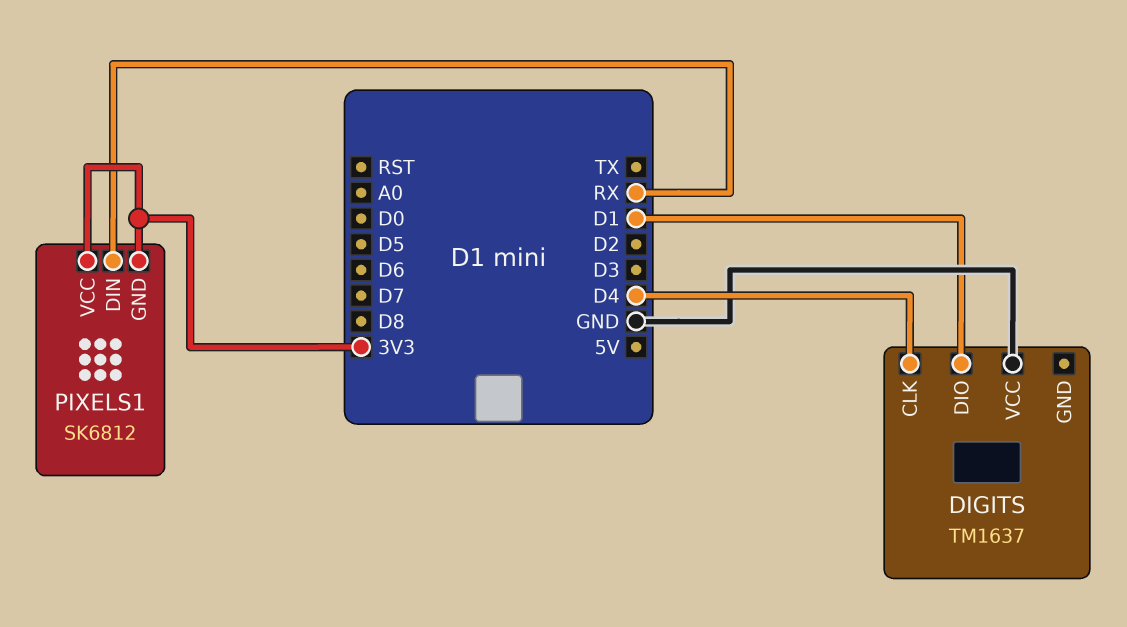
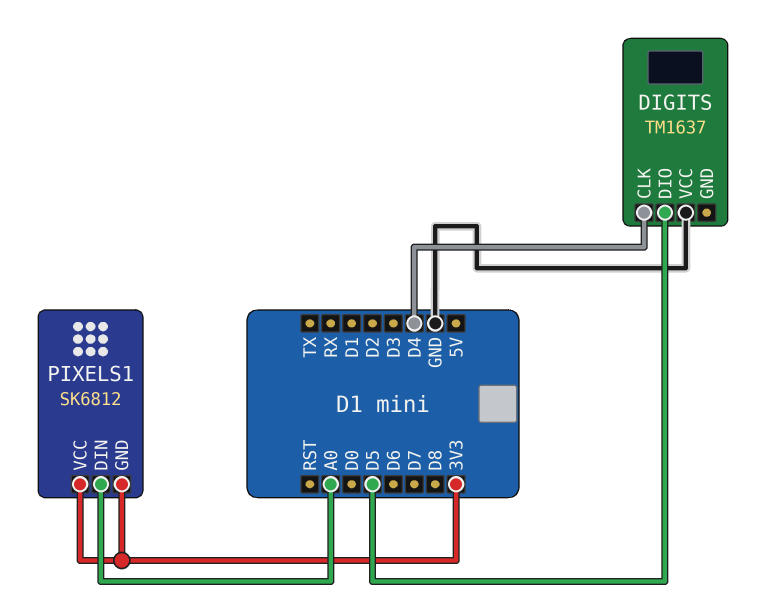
DIGITS pin DIO: D1 -> D5
PIXELS1 pin DIN: RX -> A0

